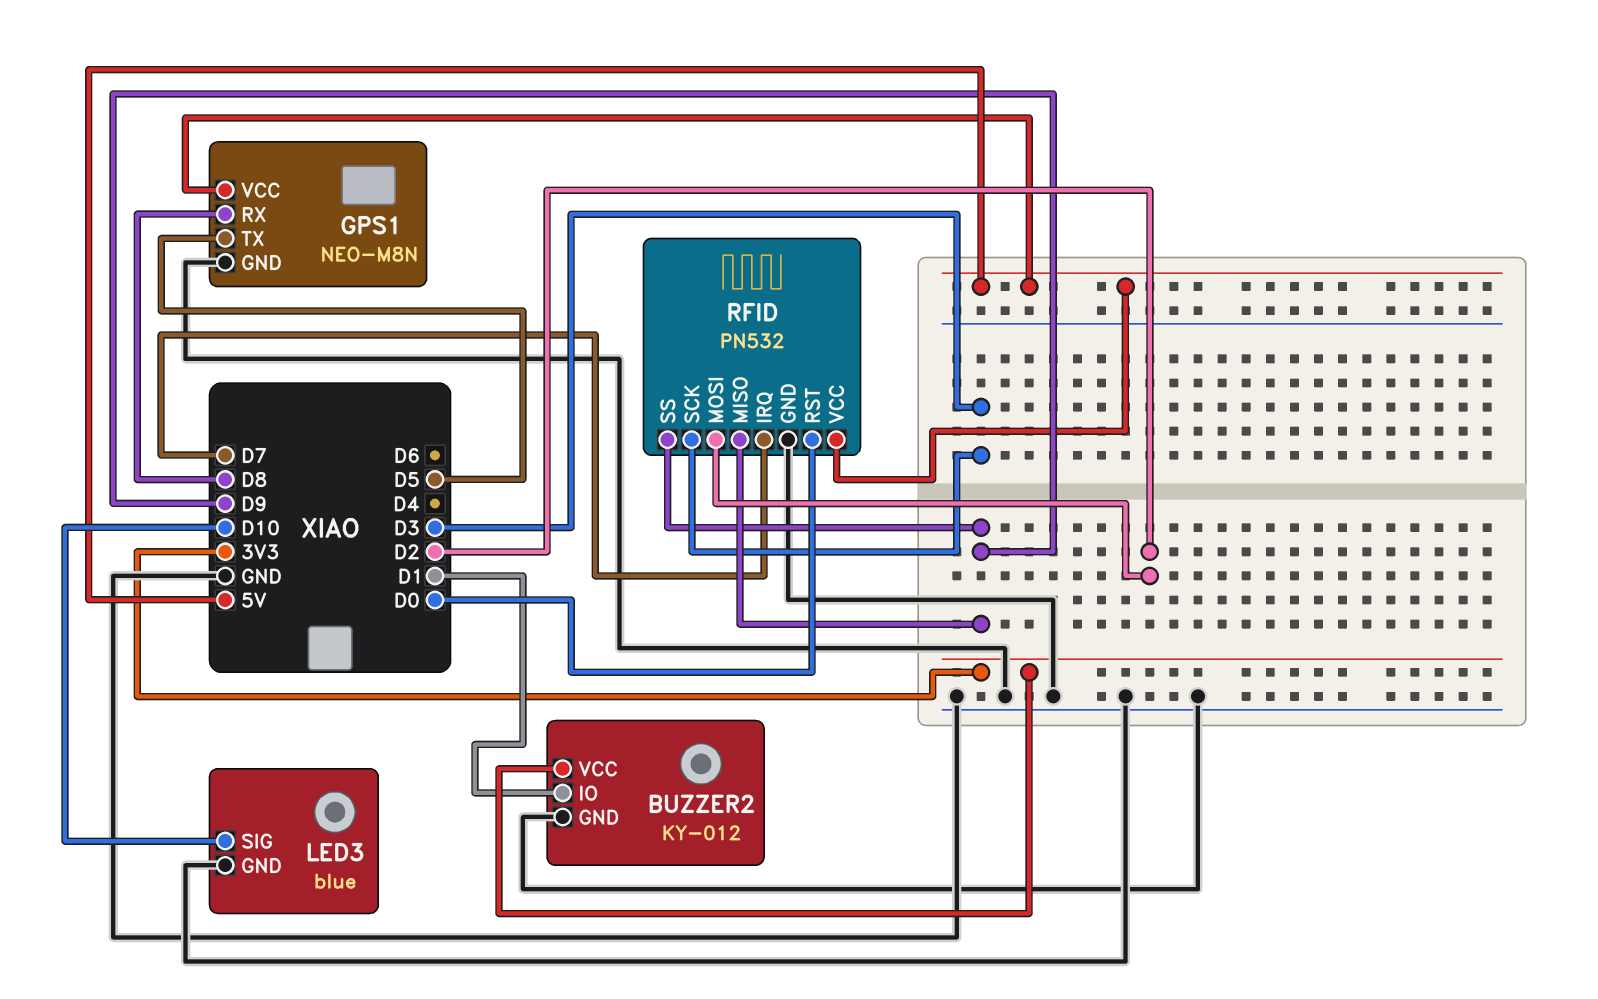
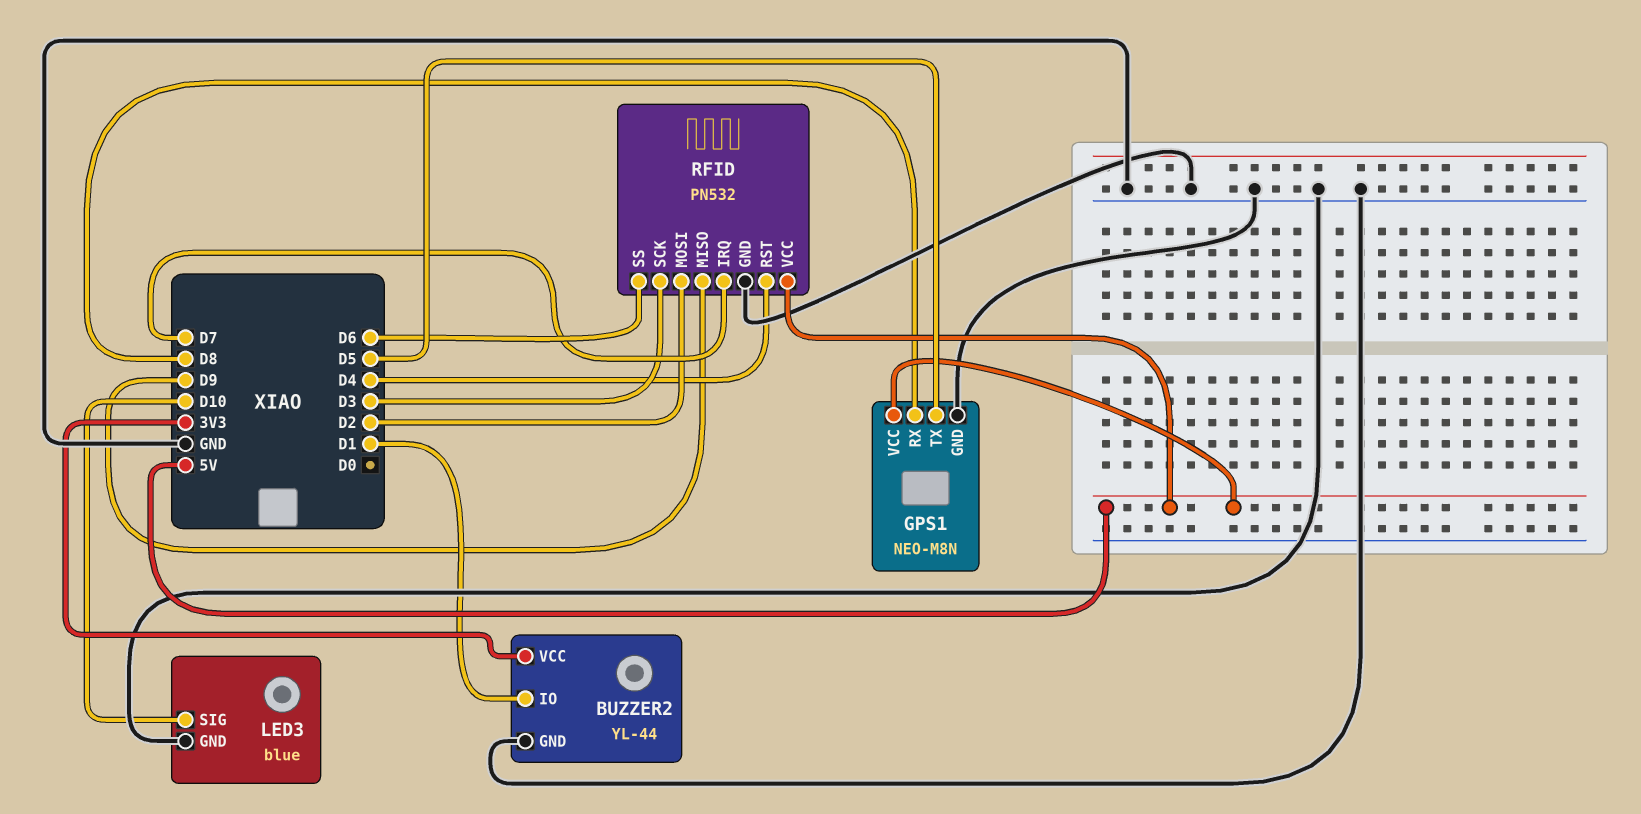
BUZZER2: KY-012 -> YL-44
RFID pin RST: D0 -> D4
RFID pin SS: D9 -> D6

